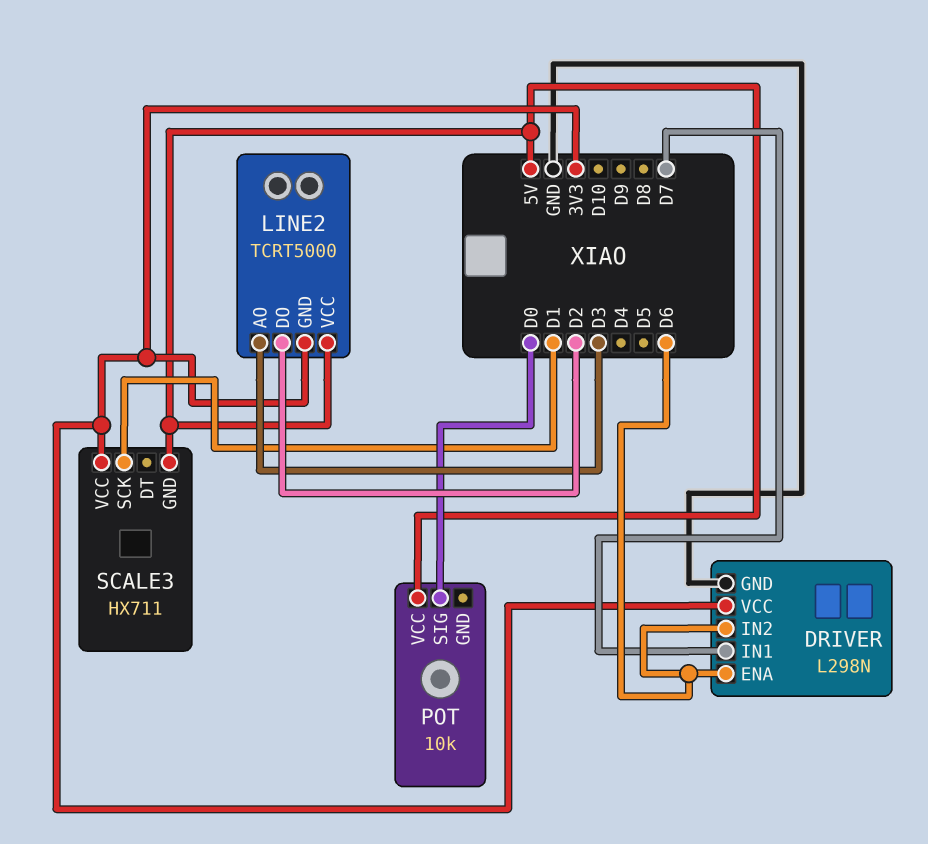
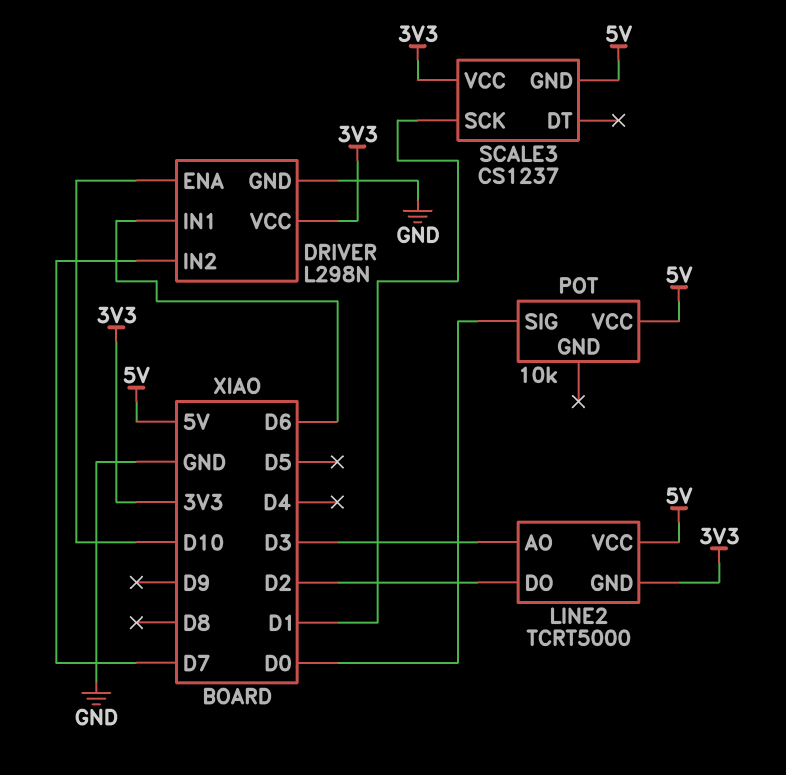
DRIVER pin ENA: D6 -> D10
DRIVER pin IN1: D7 -> D6
DRIVER pin IN2: D6 -> D7
SCALE3: HX711 -> CS1237

